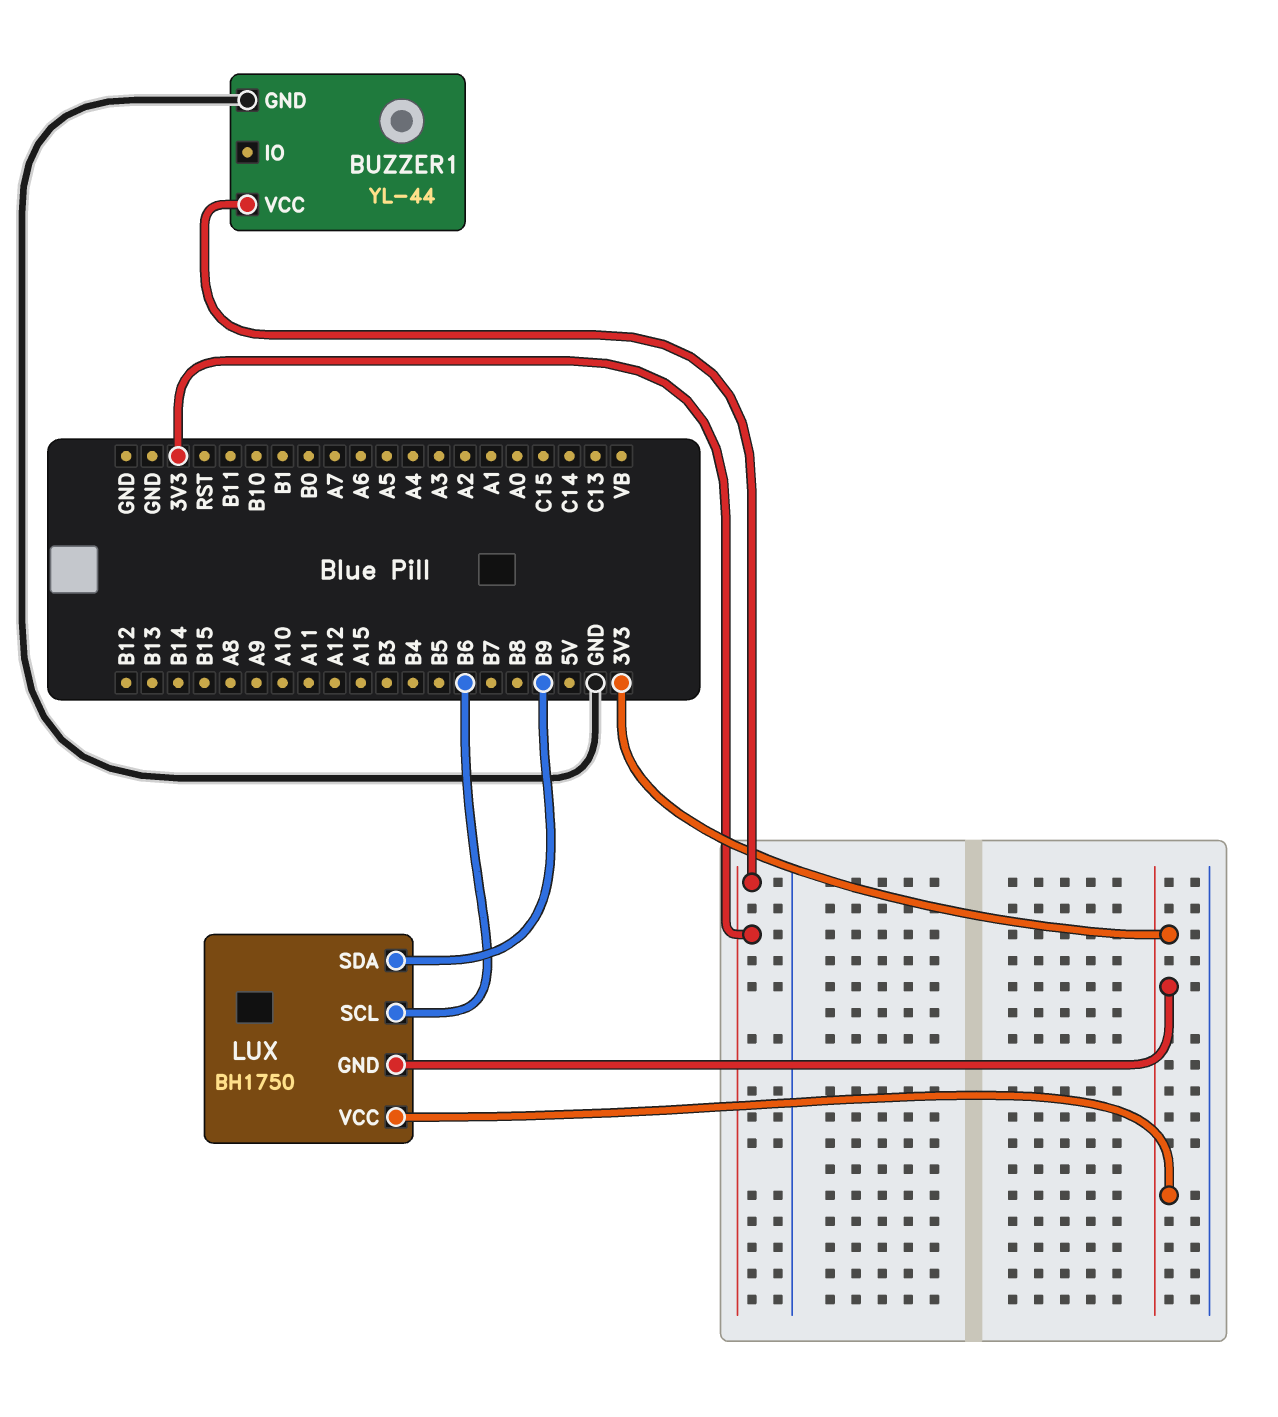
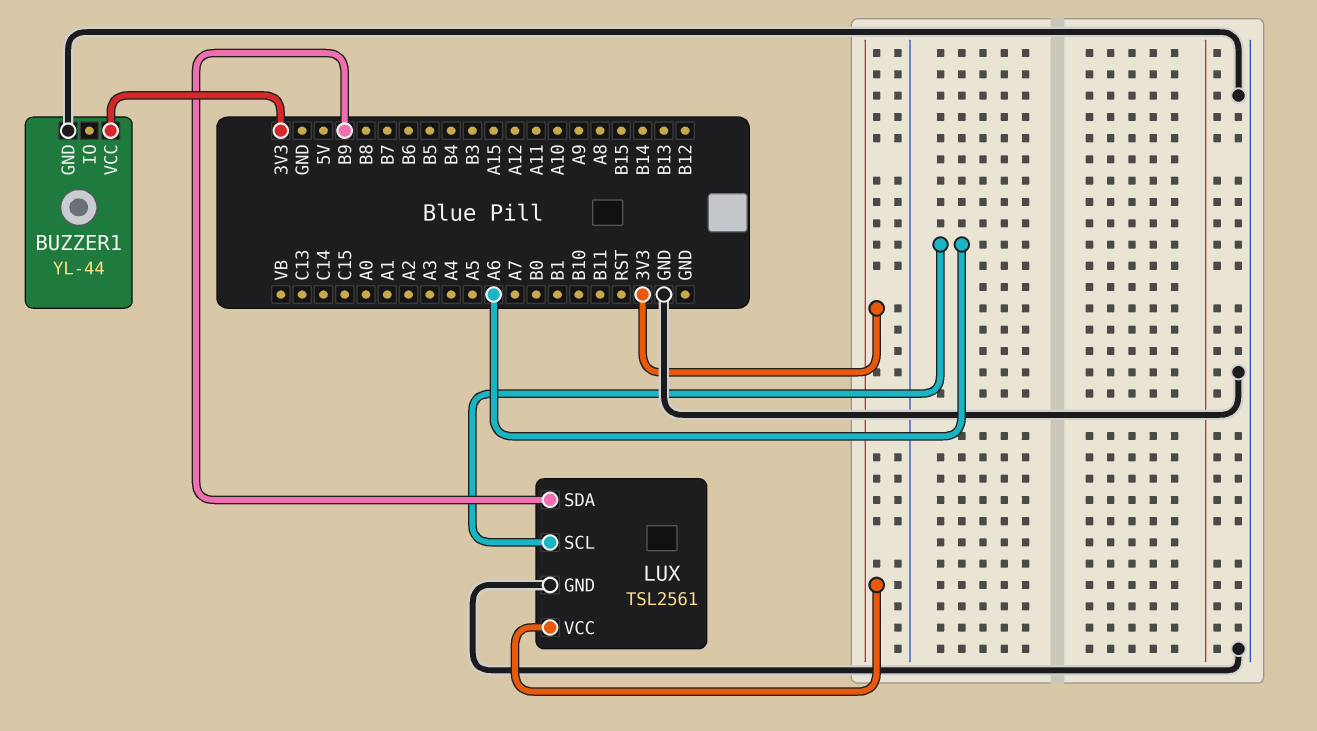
LUX: BH1750 -> TSL2561
LUX pin GND: 3V3 -> GND
LUX pin SCL: B6 -> A6

